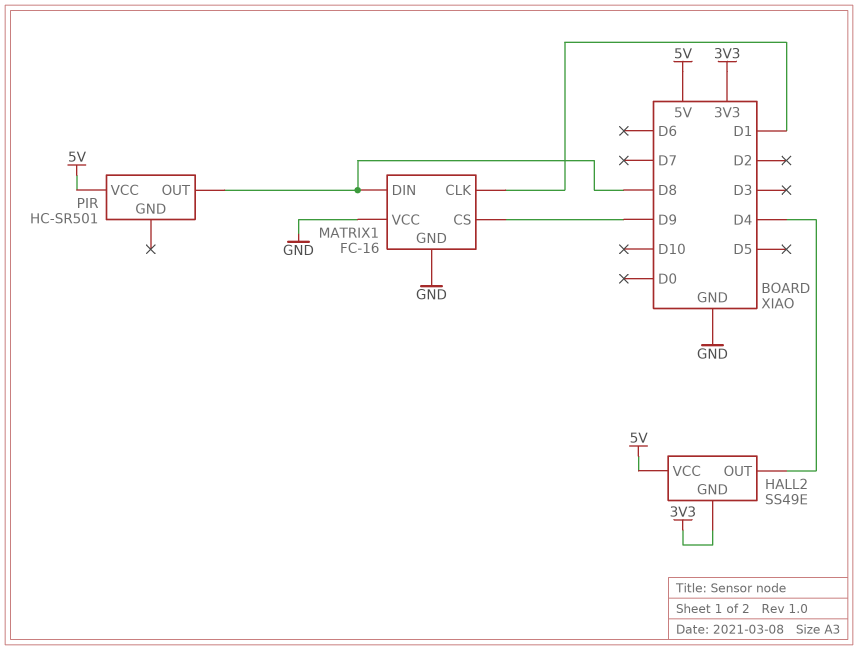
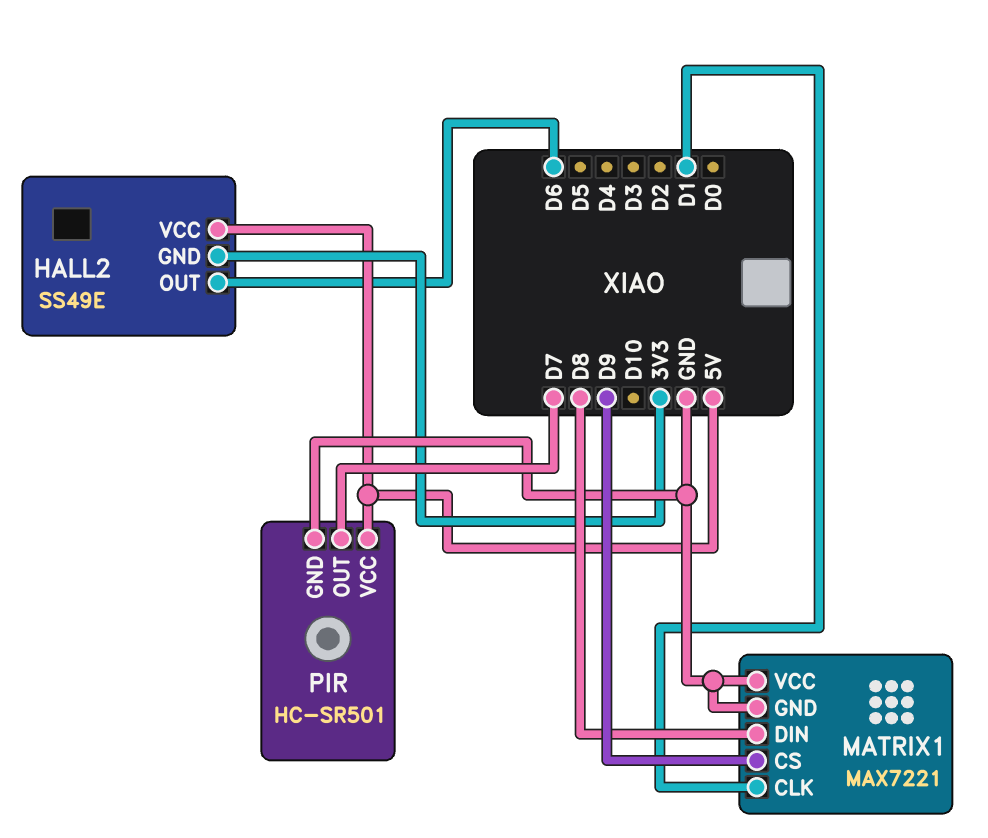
HALL2 pin OUT: D4 -> D6
MATRIX1: FC-16 -> MAX7221
PIR pin GND: none -> GND
PIR pin OUT: D8 -> D7

